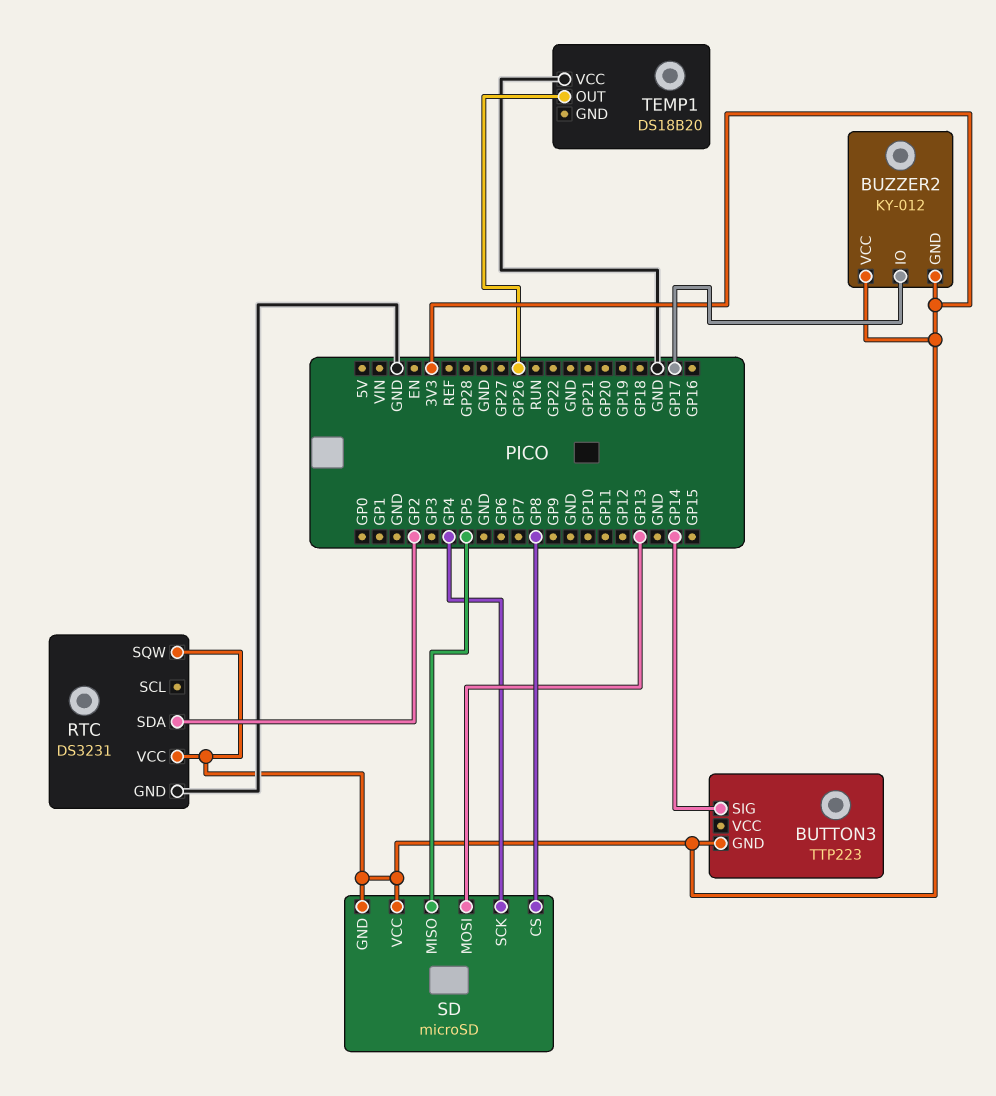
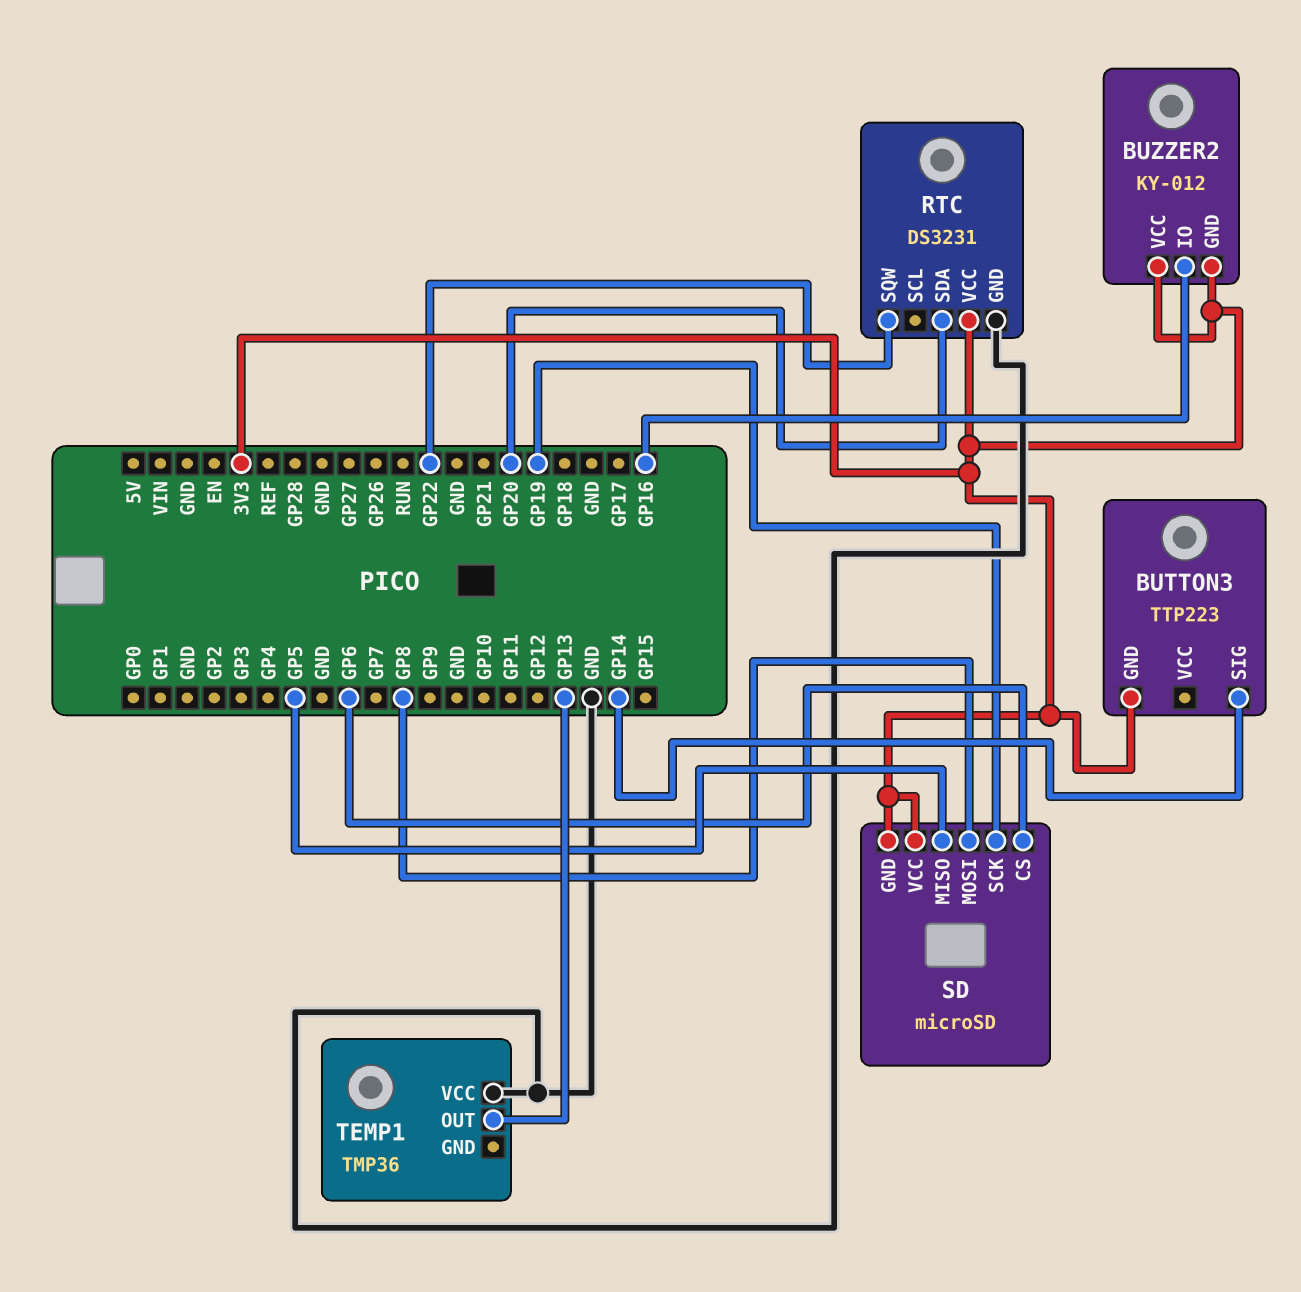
BUZZER2 pin IO: GP17 -> GP16
RTC pin SDA: GP2 -> GP20
RTC pin SQW: 3V3 -> GP22
SD pin CS: GP8 -> GP6
SD pin MOSI: GP13 -> GP8
SD pin SCK: GP4 -> GP19
TEMP1: DS18B20 -> TMP36
TEMP1 pin OUT: GP26 -> GP13

